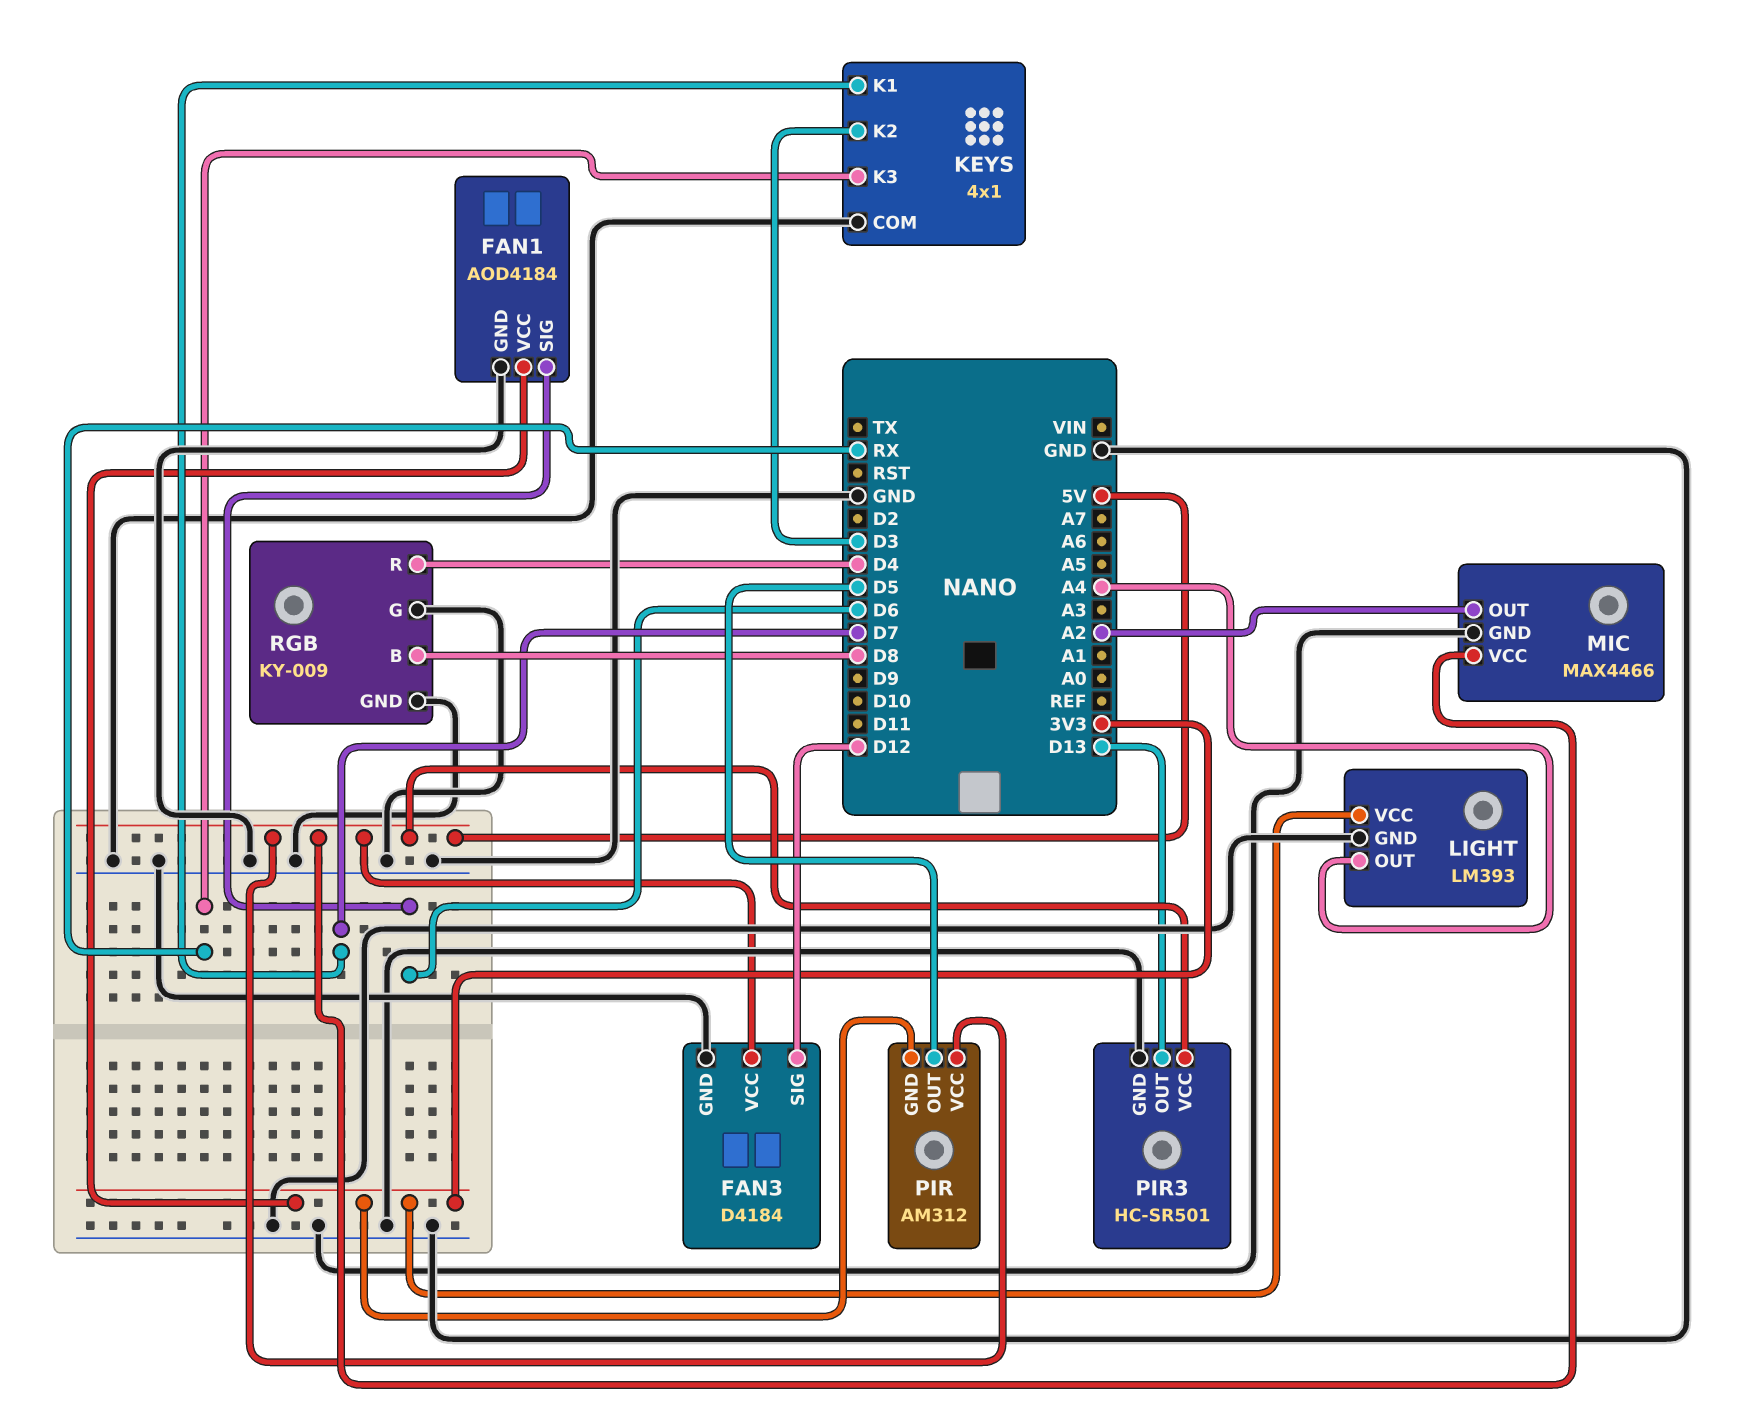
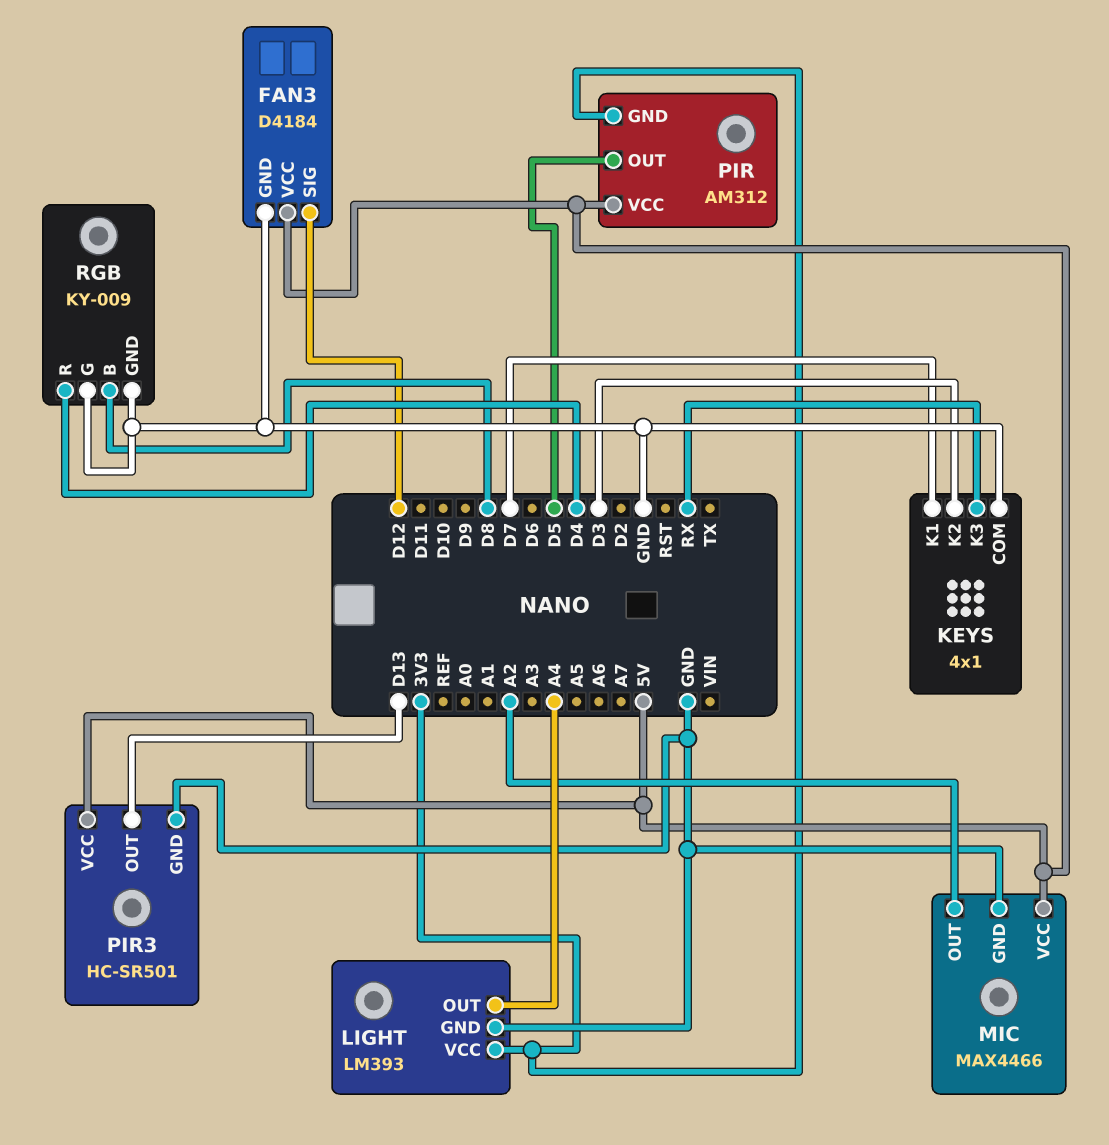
FAN1: AOD4184 -> none
FAN1 pin GND: GND -> none
FAN1 pin SIG: D6 -> none
FAN1 pin VCC: 3V3 -> none

